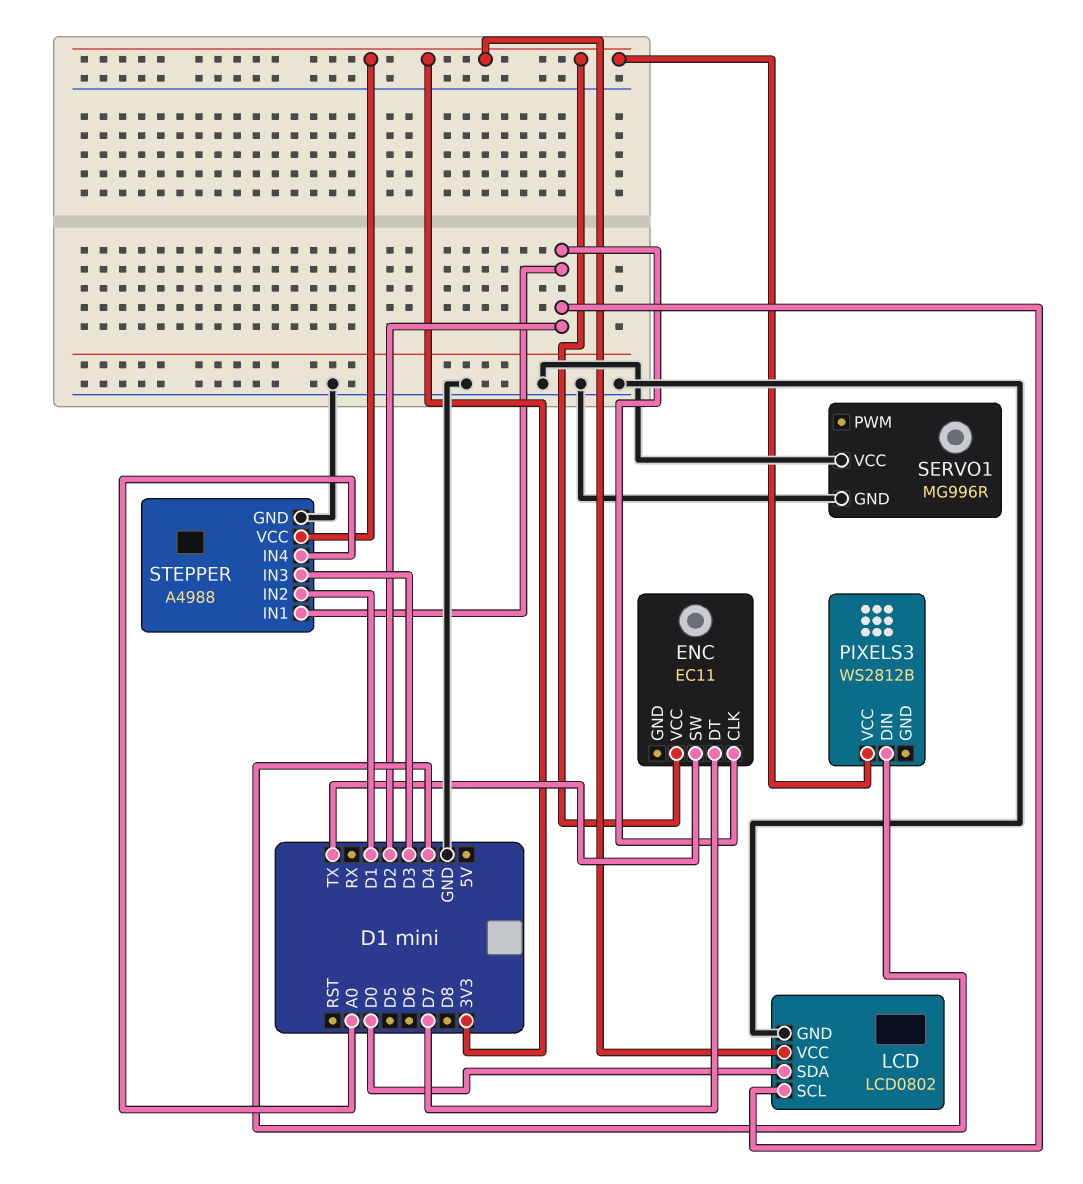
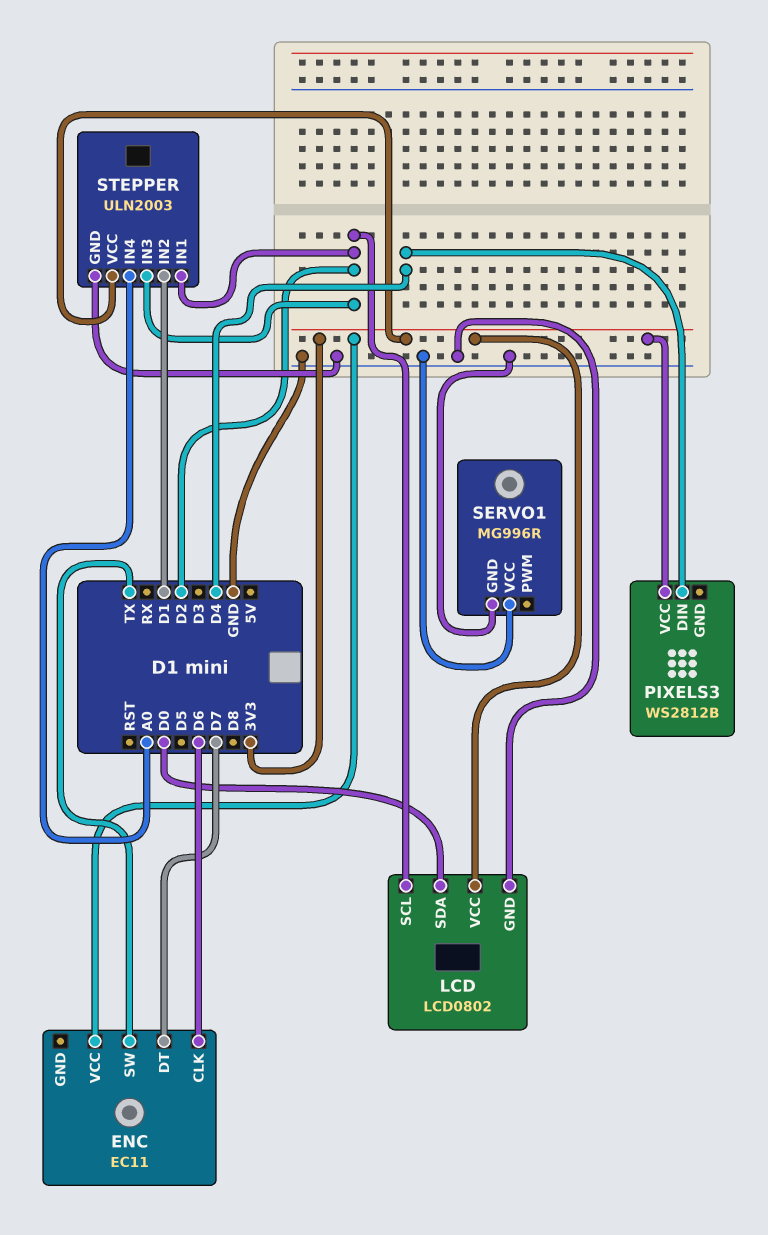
ENC pin CLK: D2 -> D6
STEPPER: A4988 -> ULN2003
STEPPER pin IN3: D3 -> D2

